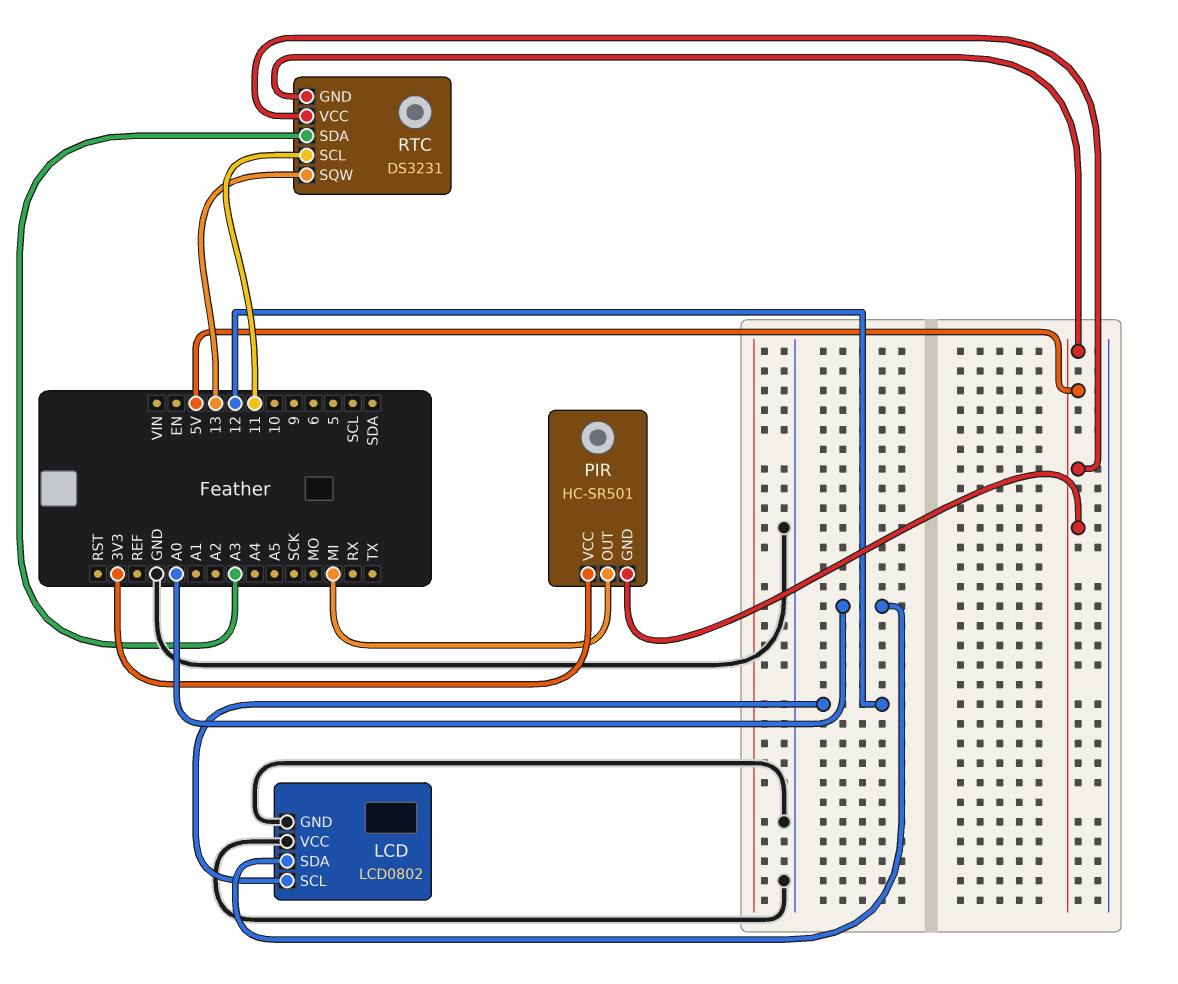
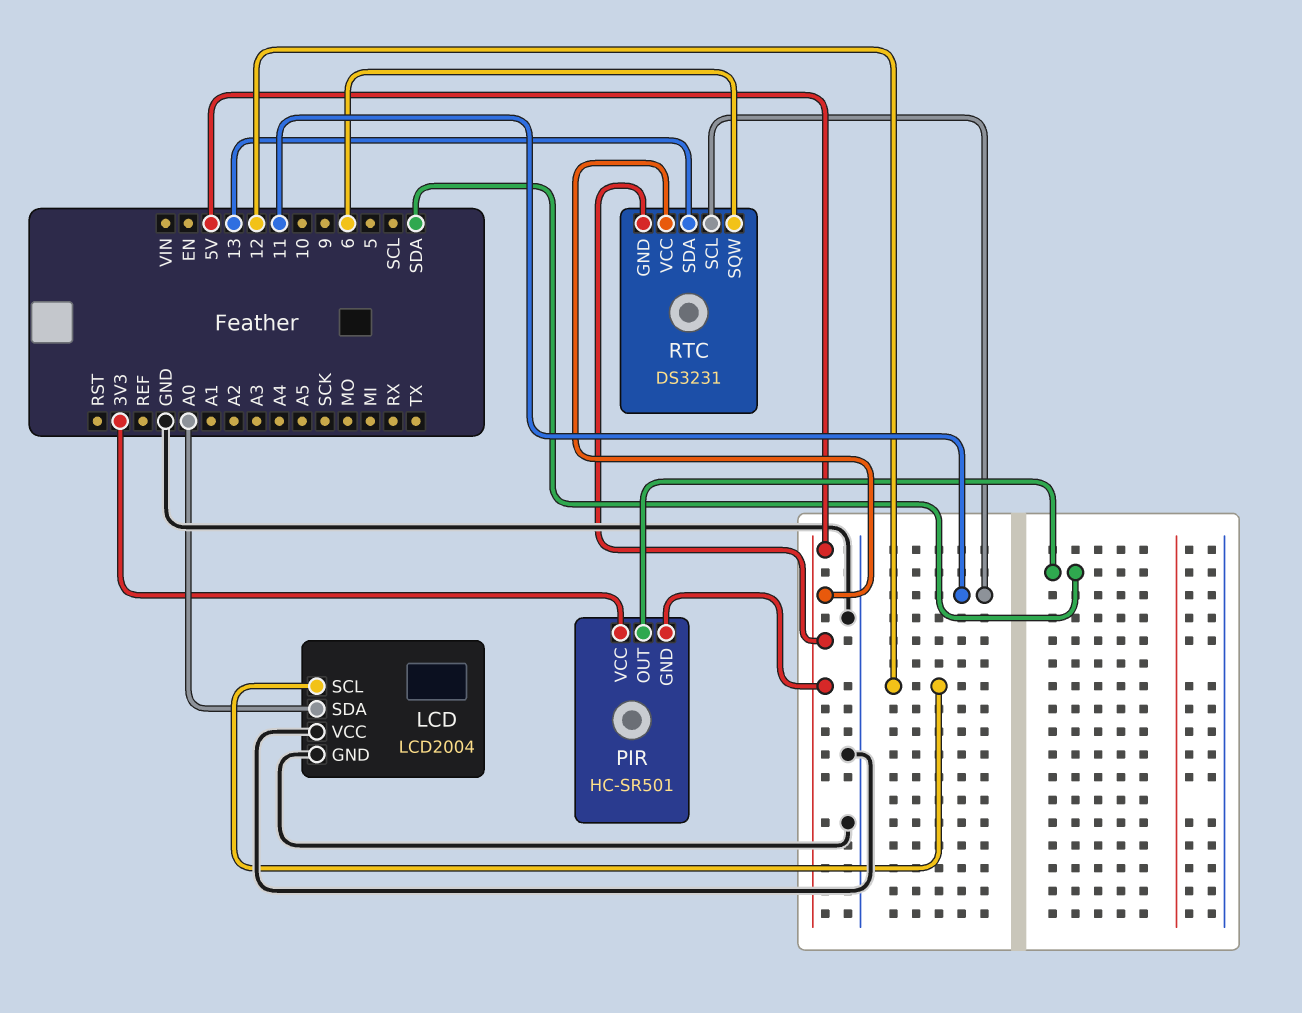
LCD: LCD0802 -> LCD2004
PIR pin OUT: MI -> SDA
RTC pin SDA: A3 -> 13
RTC pin SQW: 13 -> 6

